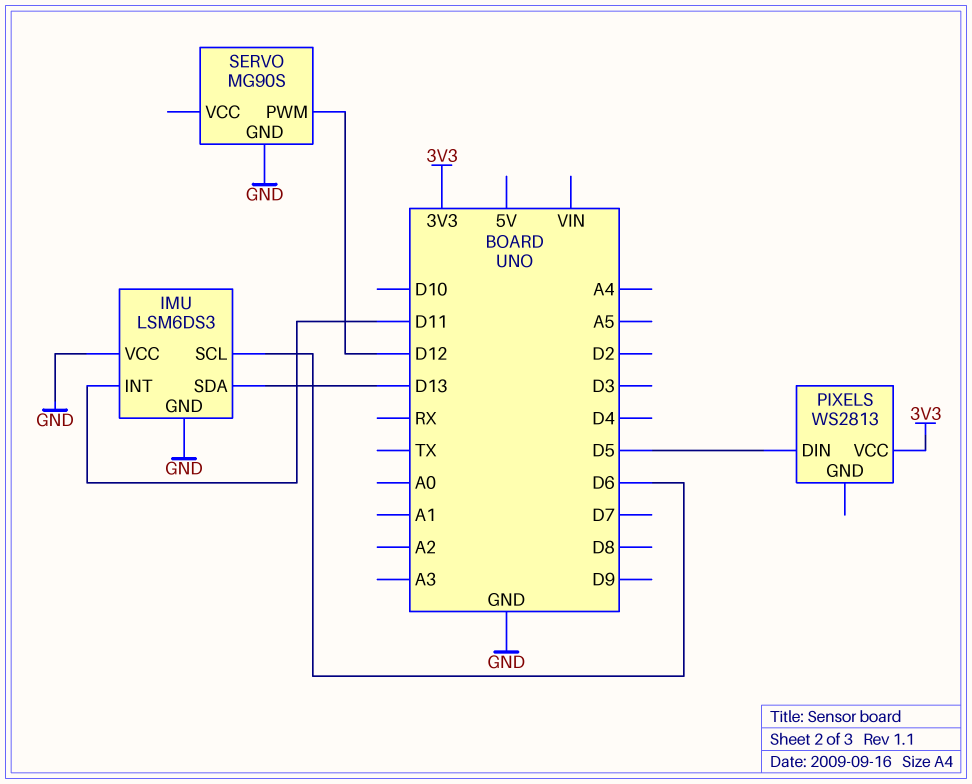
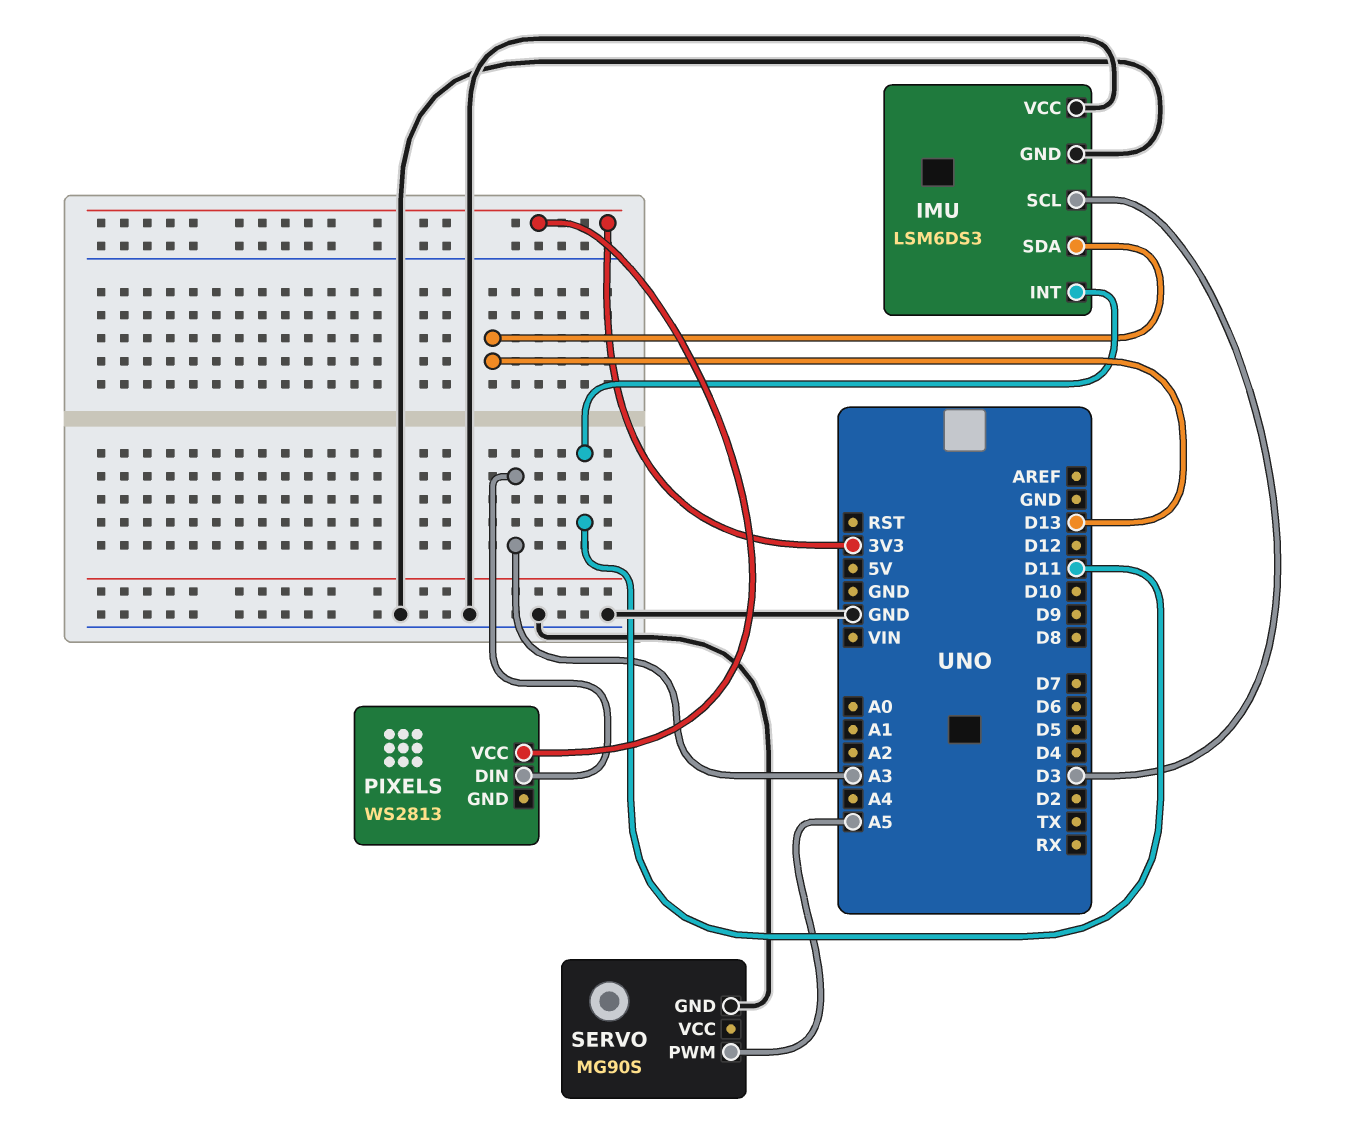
IMU pin SCL: D6 -> D3
PIXELS pin DIN: D5 -> A3
SERVO pin PWM: D12 -> A5

